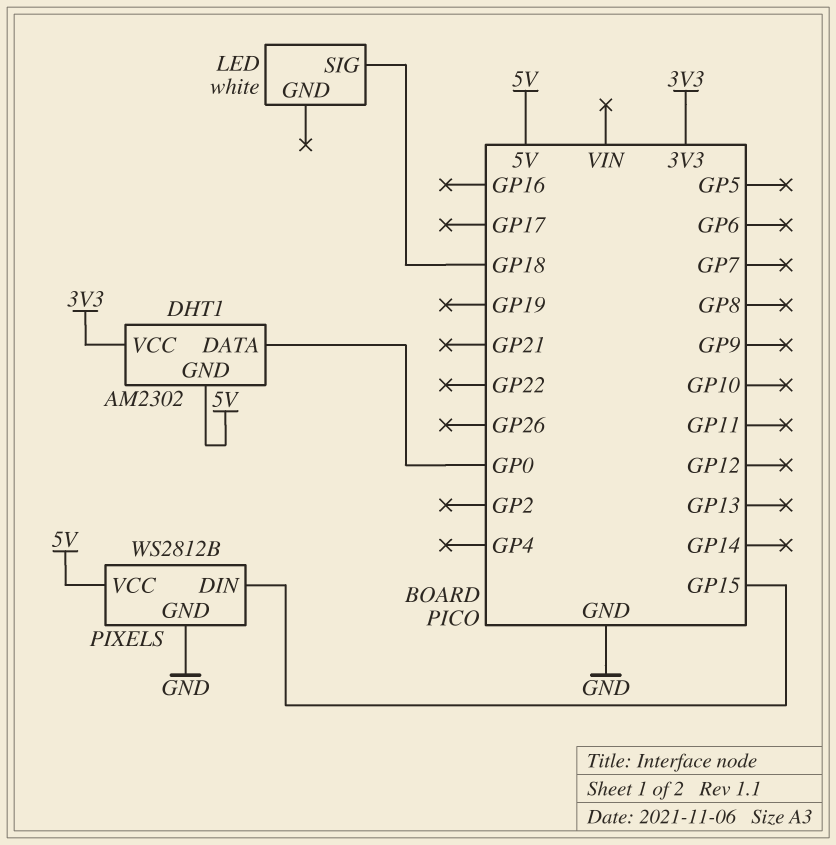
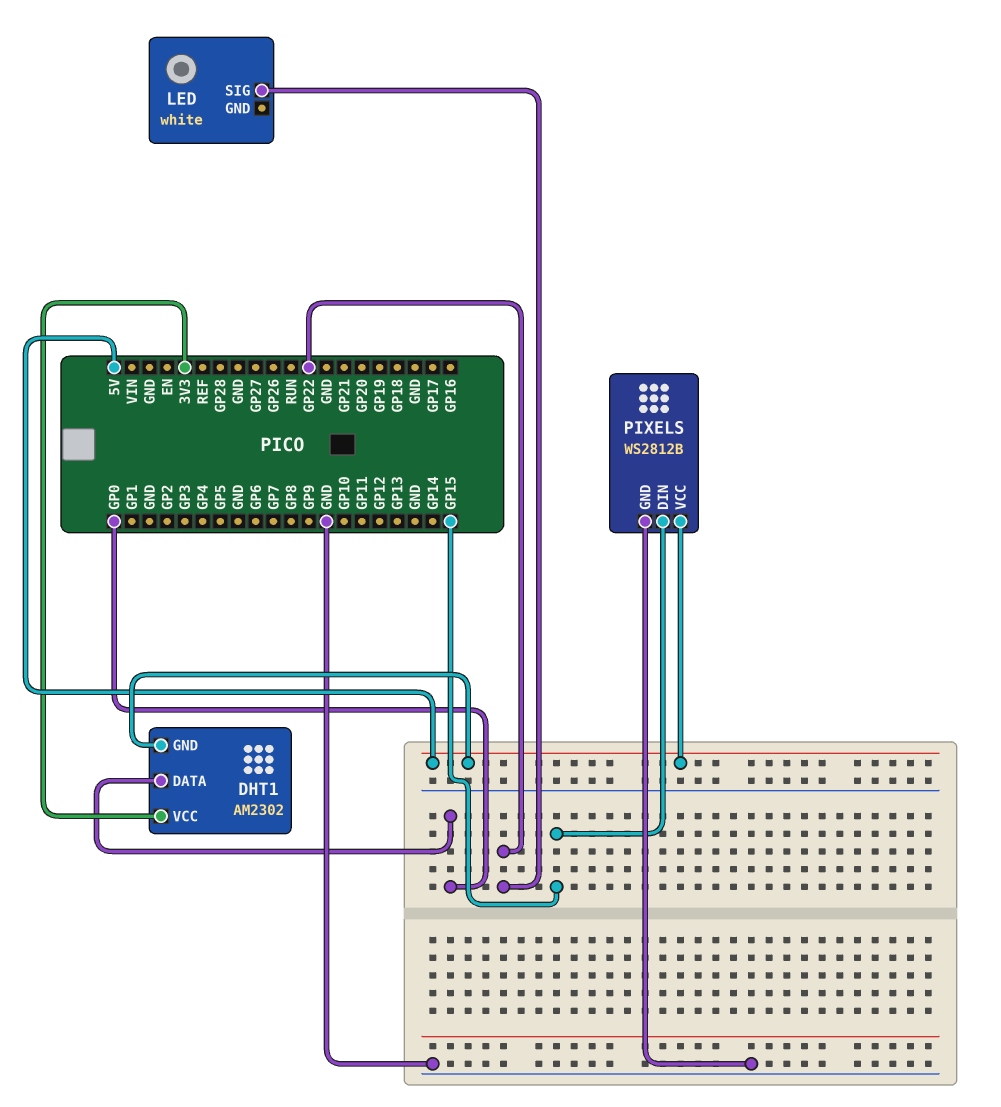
LED pin SIG: GP18 -> GP22

